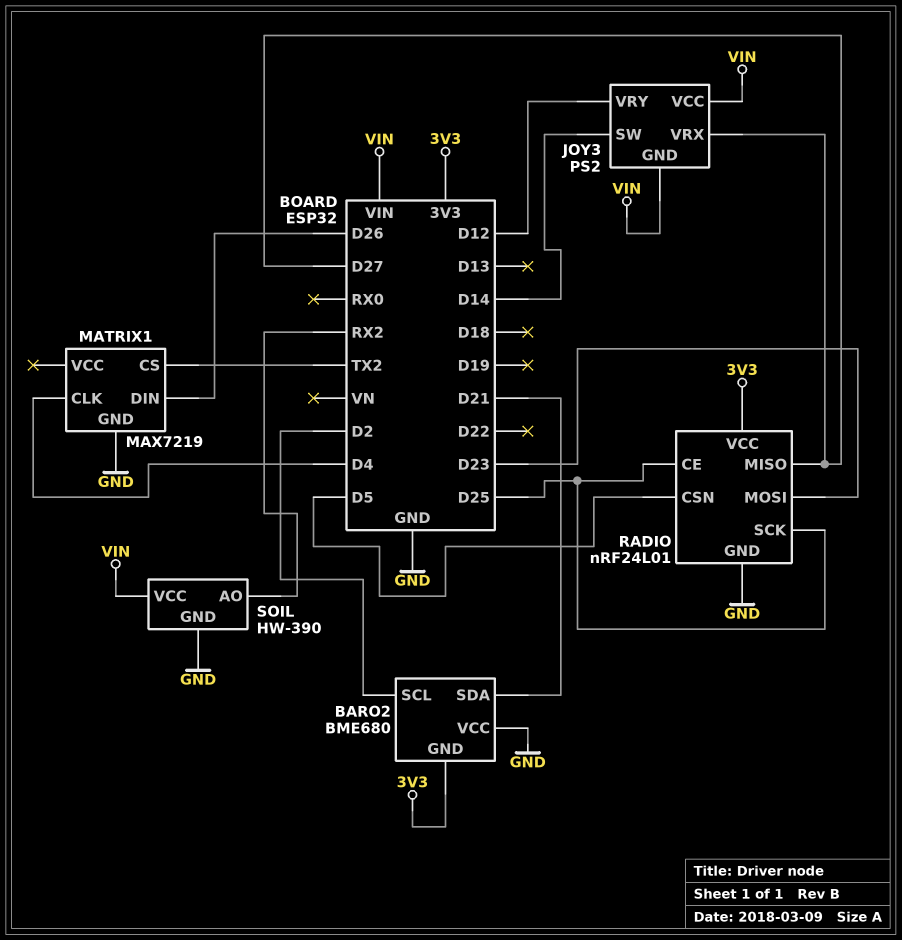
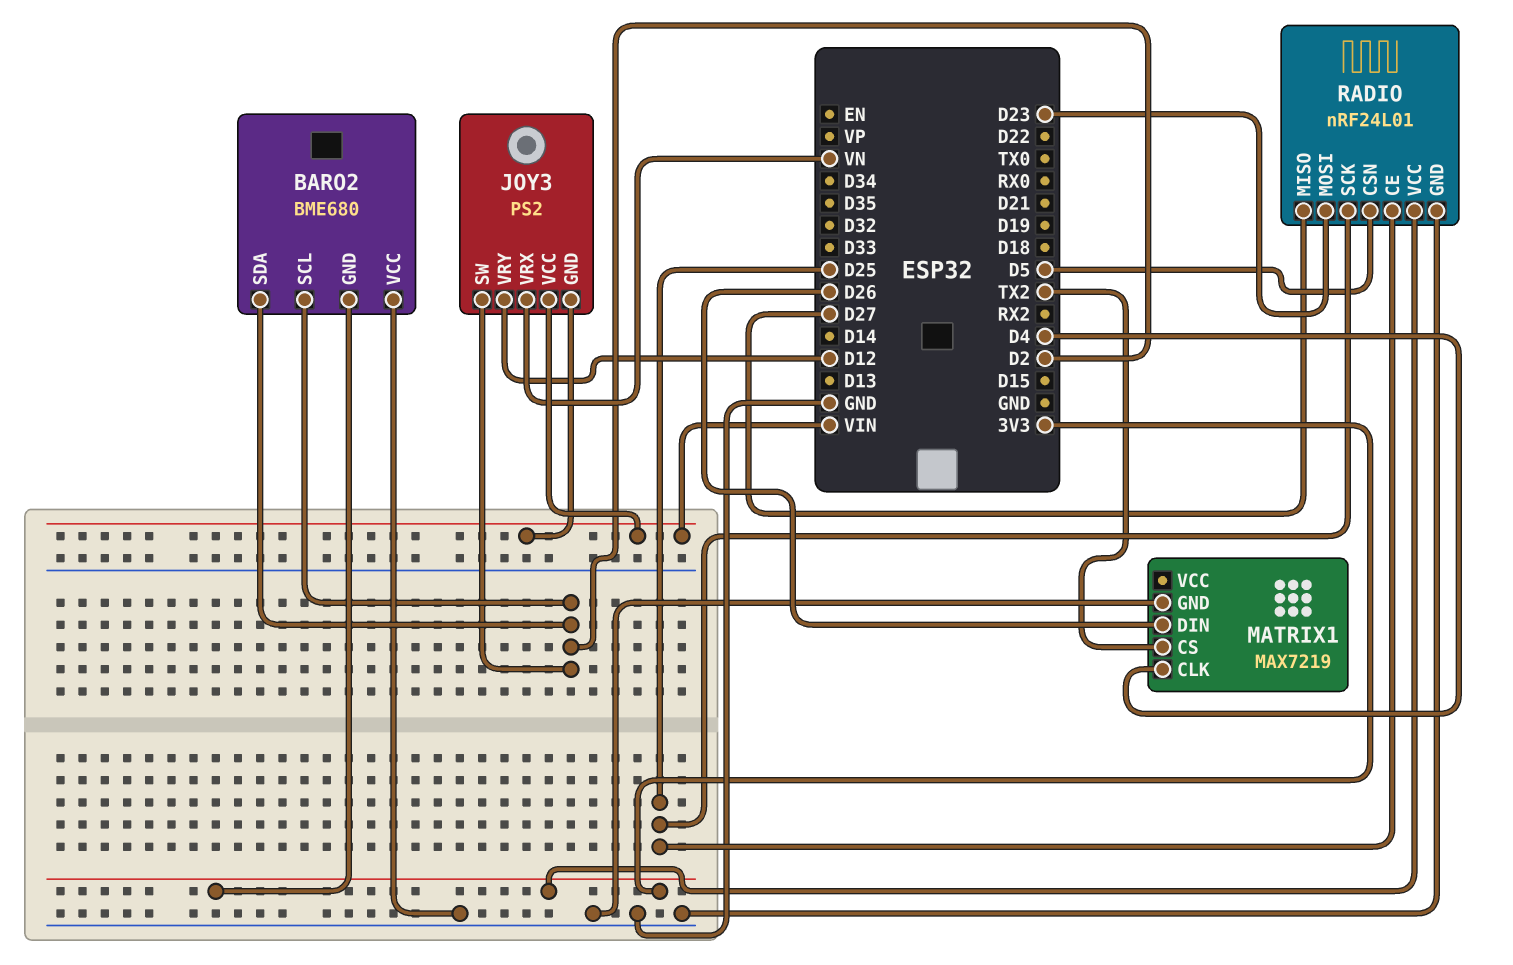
BARO2 pin SDA: D21 -> D2
JOY3 pin SW: D14 -> D2
JOY3 pin VRX: D27 -> VN
SOIL: HW-390 -> none
SOIL pin AO: RX2 -> none
SOIL pin GND: GND -> none
SOIL pin VCC: VIN -> none

